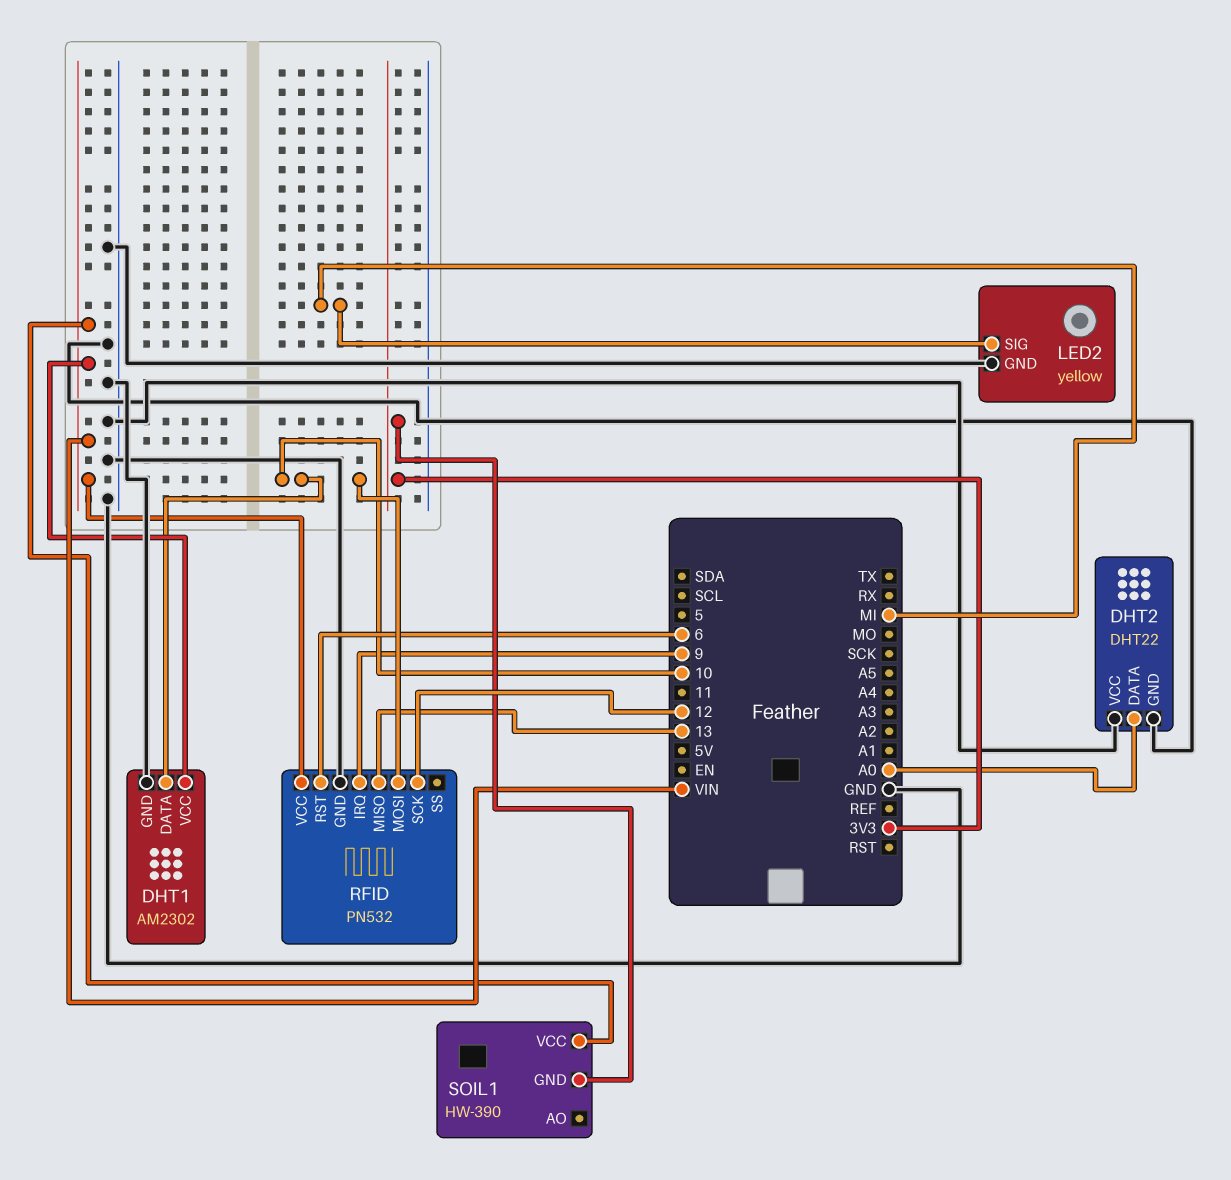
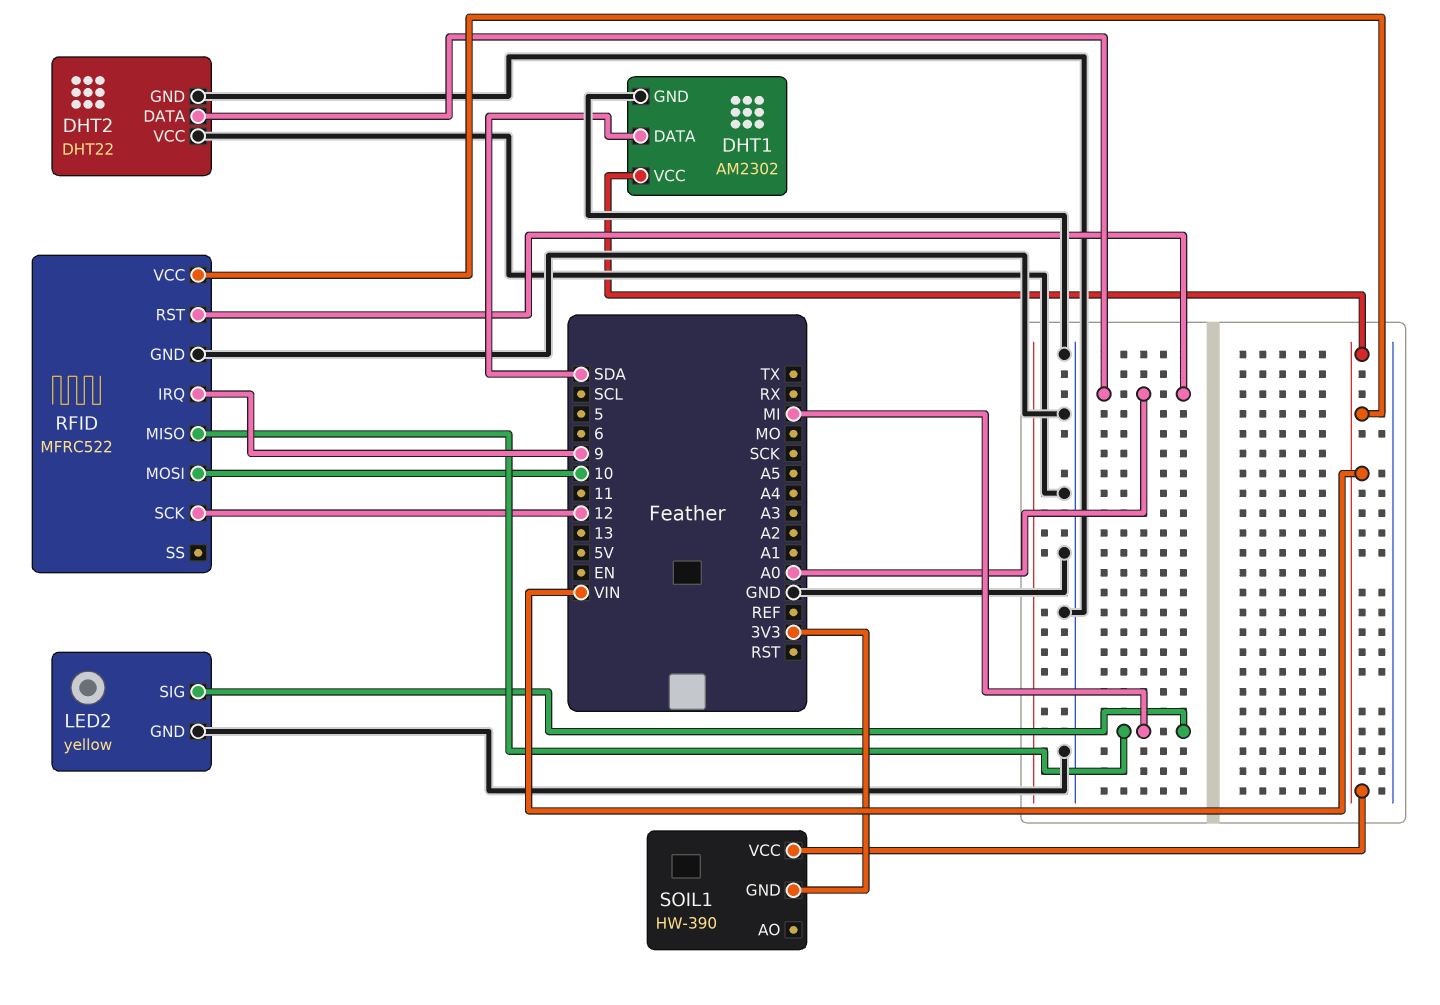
DHT1 pin DATA: 10 -> SDA
RFID: PN532 -> MFRC522
RFID pin MISO: 13 -> MI
RFID pin RST: 6 -> A0

